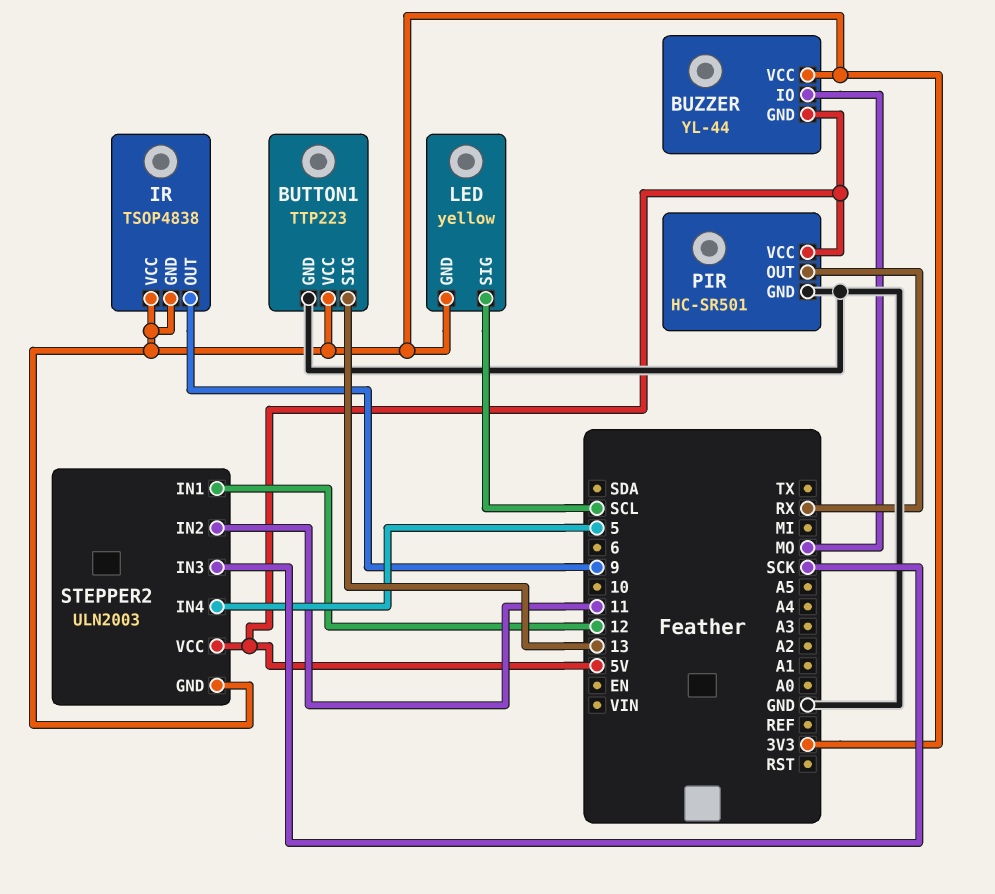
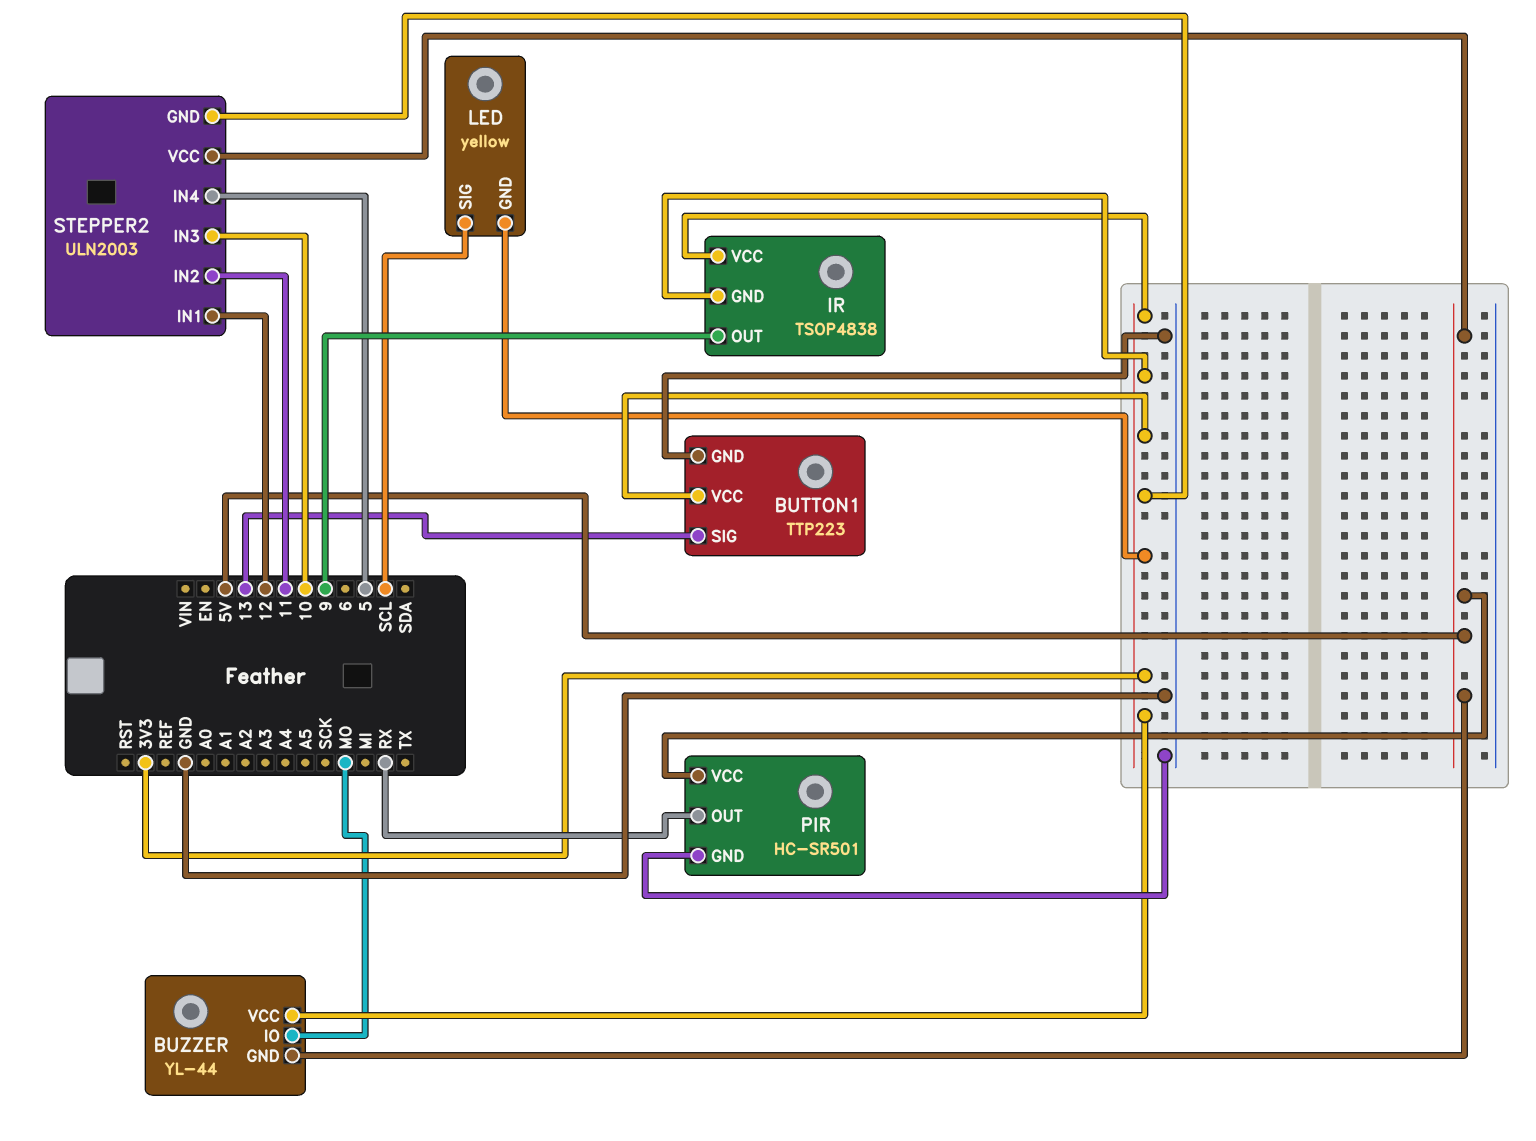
STEPPER2 pin IN3: SCK -> 10

